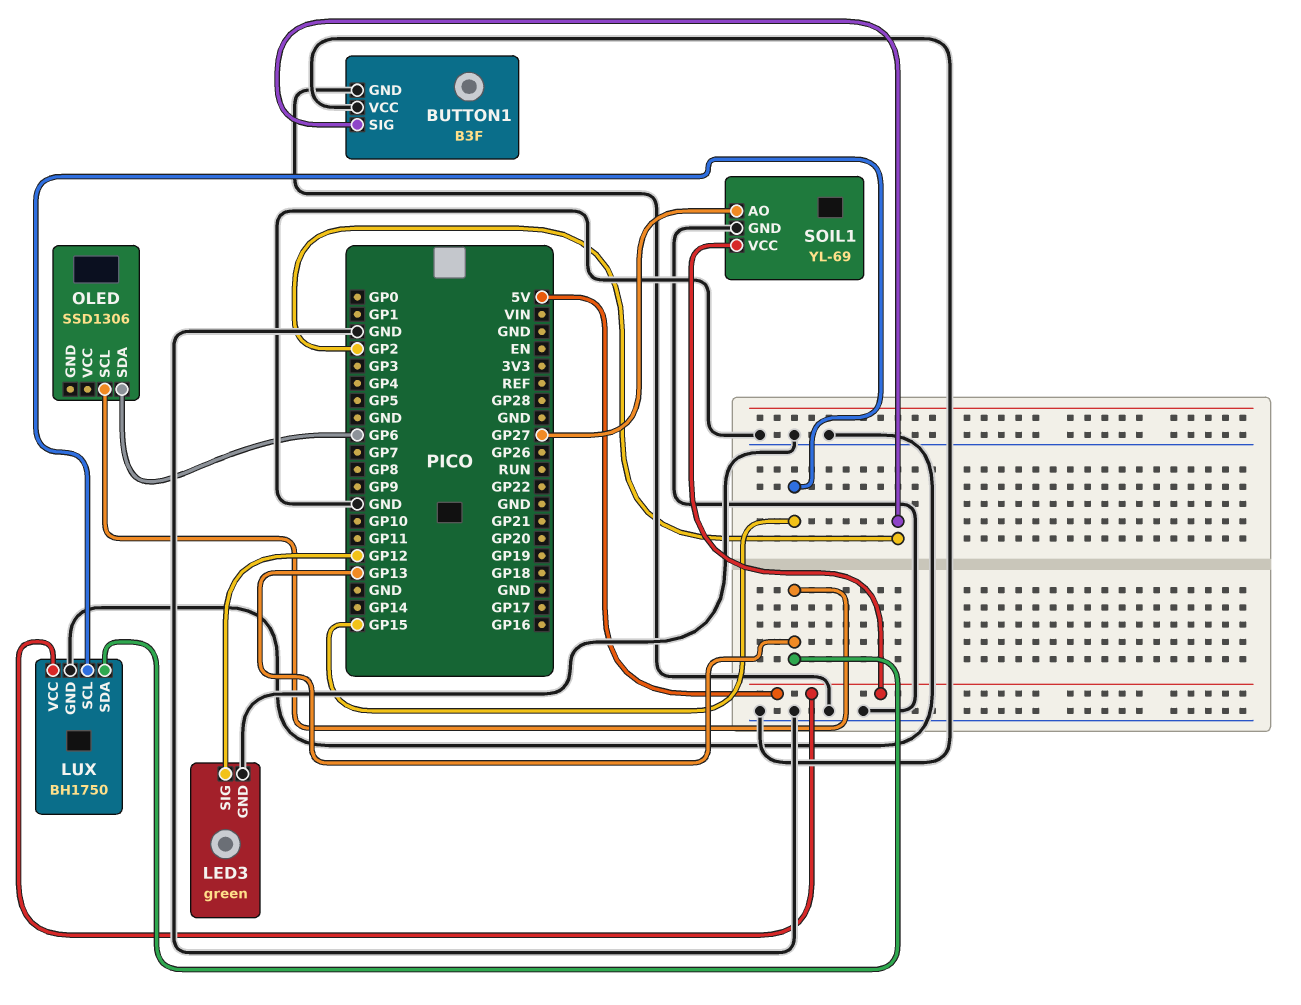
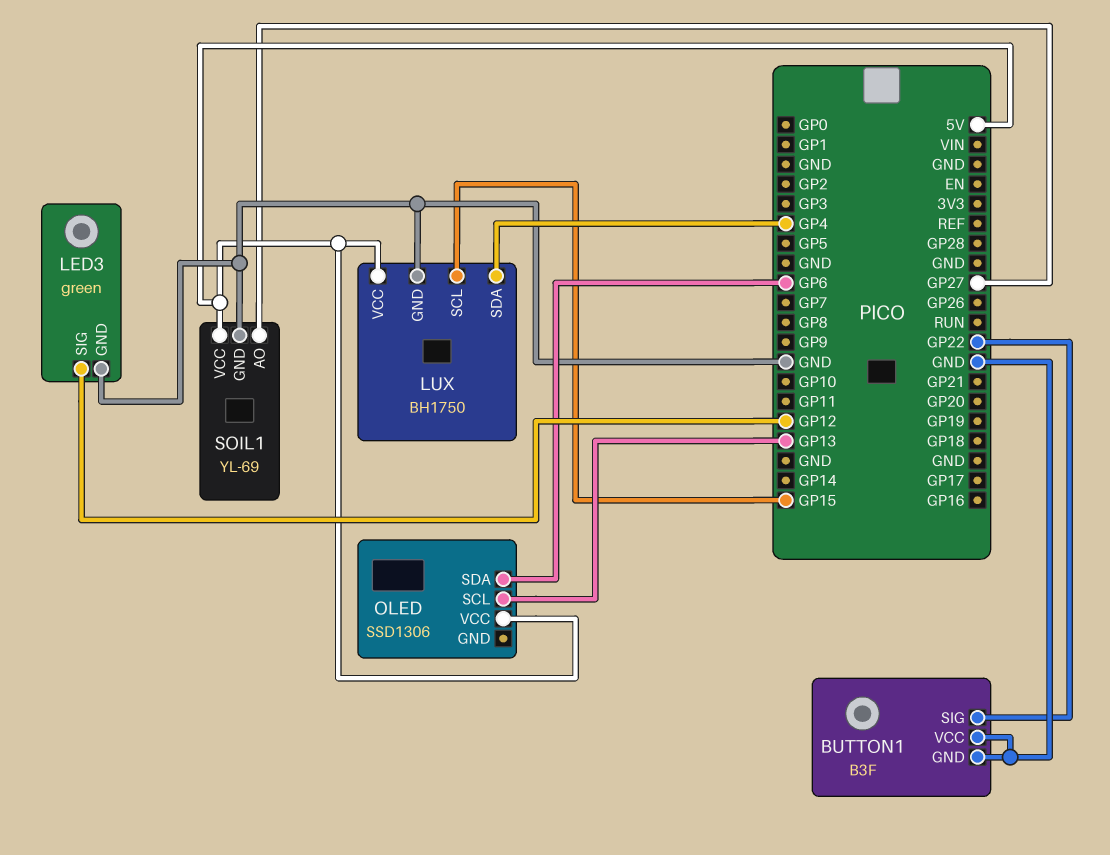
BUTTON1 pin SIG: GP2 -> GP22
LUX pin SDA: GP13 -> GP4
OLED pin VCC: none -> 5V

